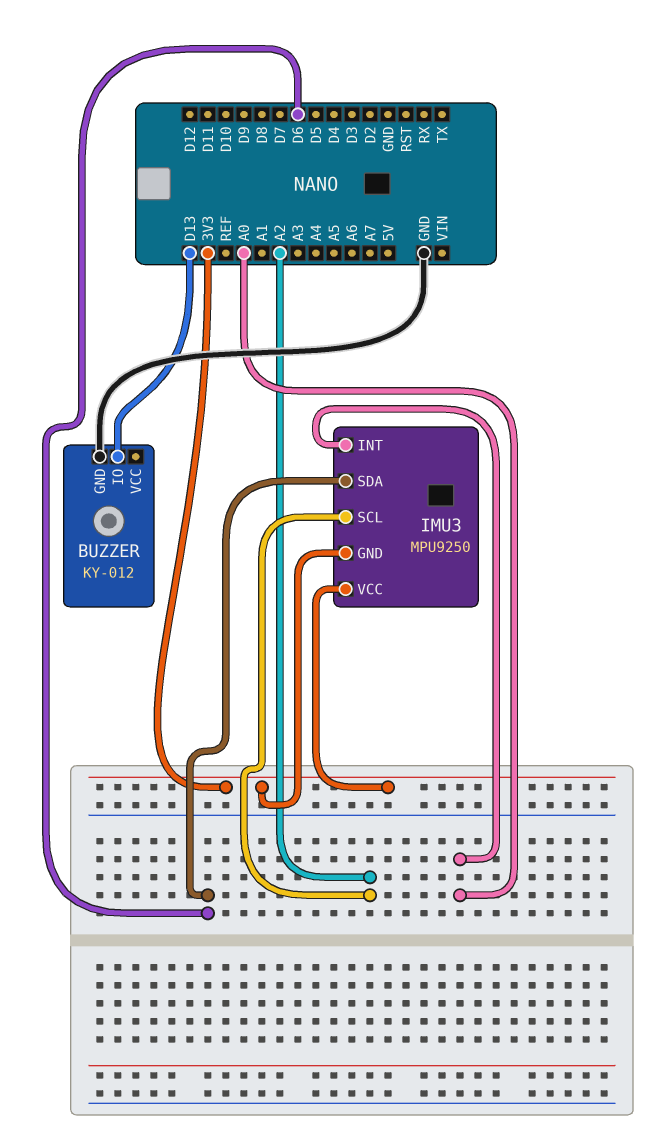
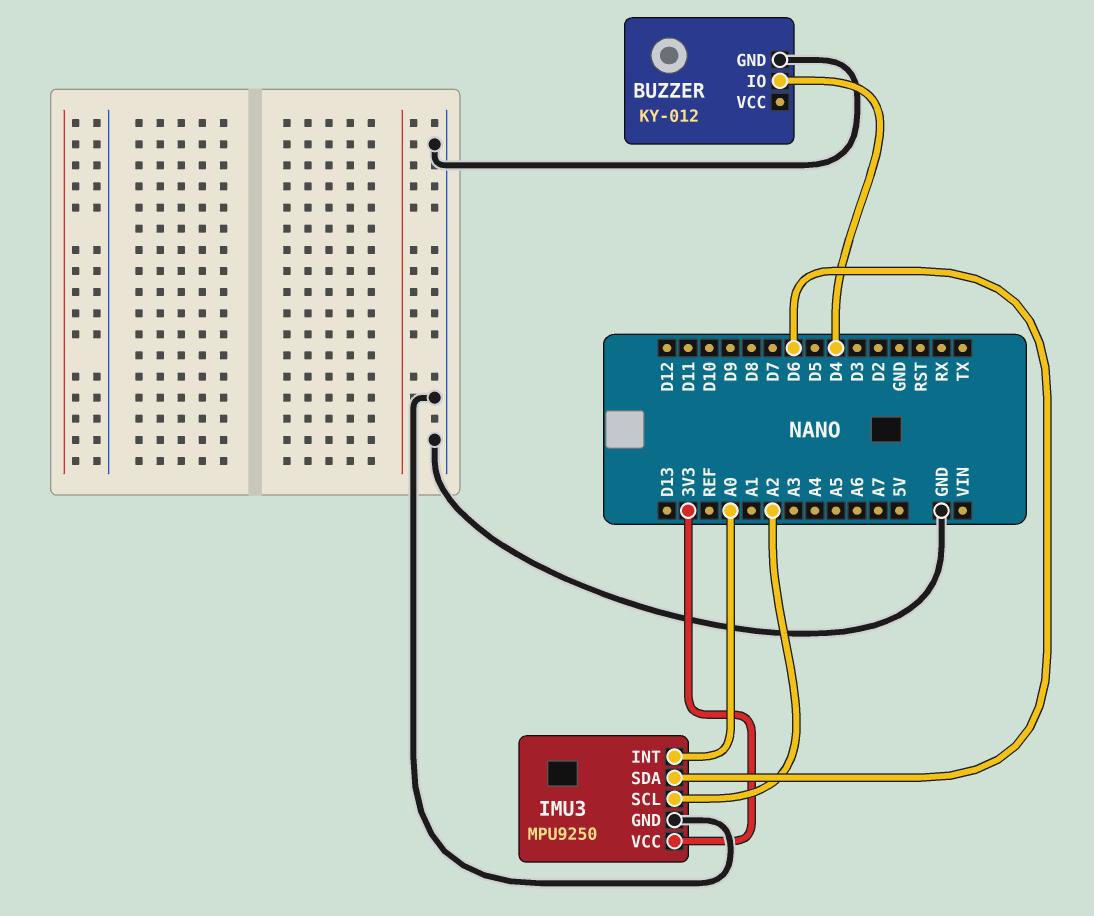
BUZZER pin IO: D13 -> D4
IMU3 pin GND: 3V3 -> GND

